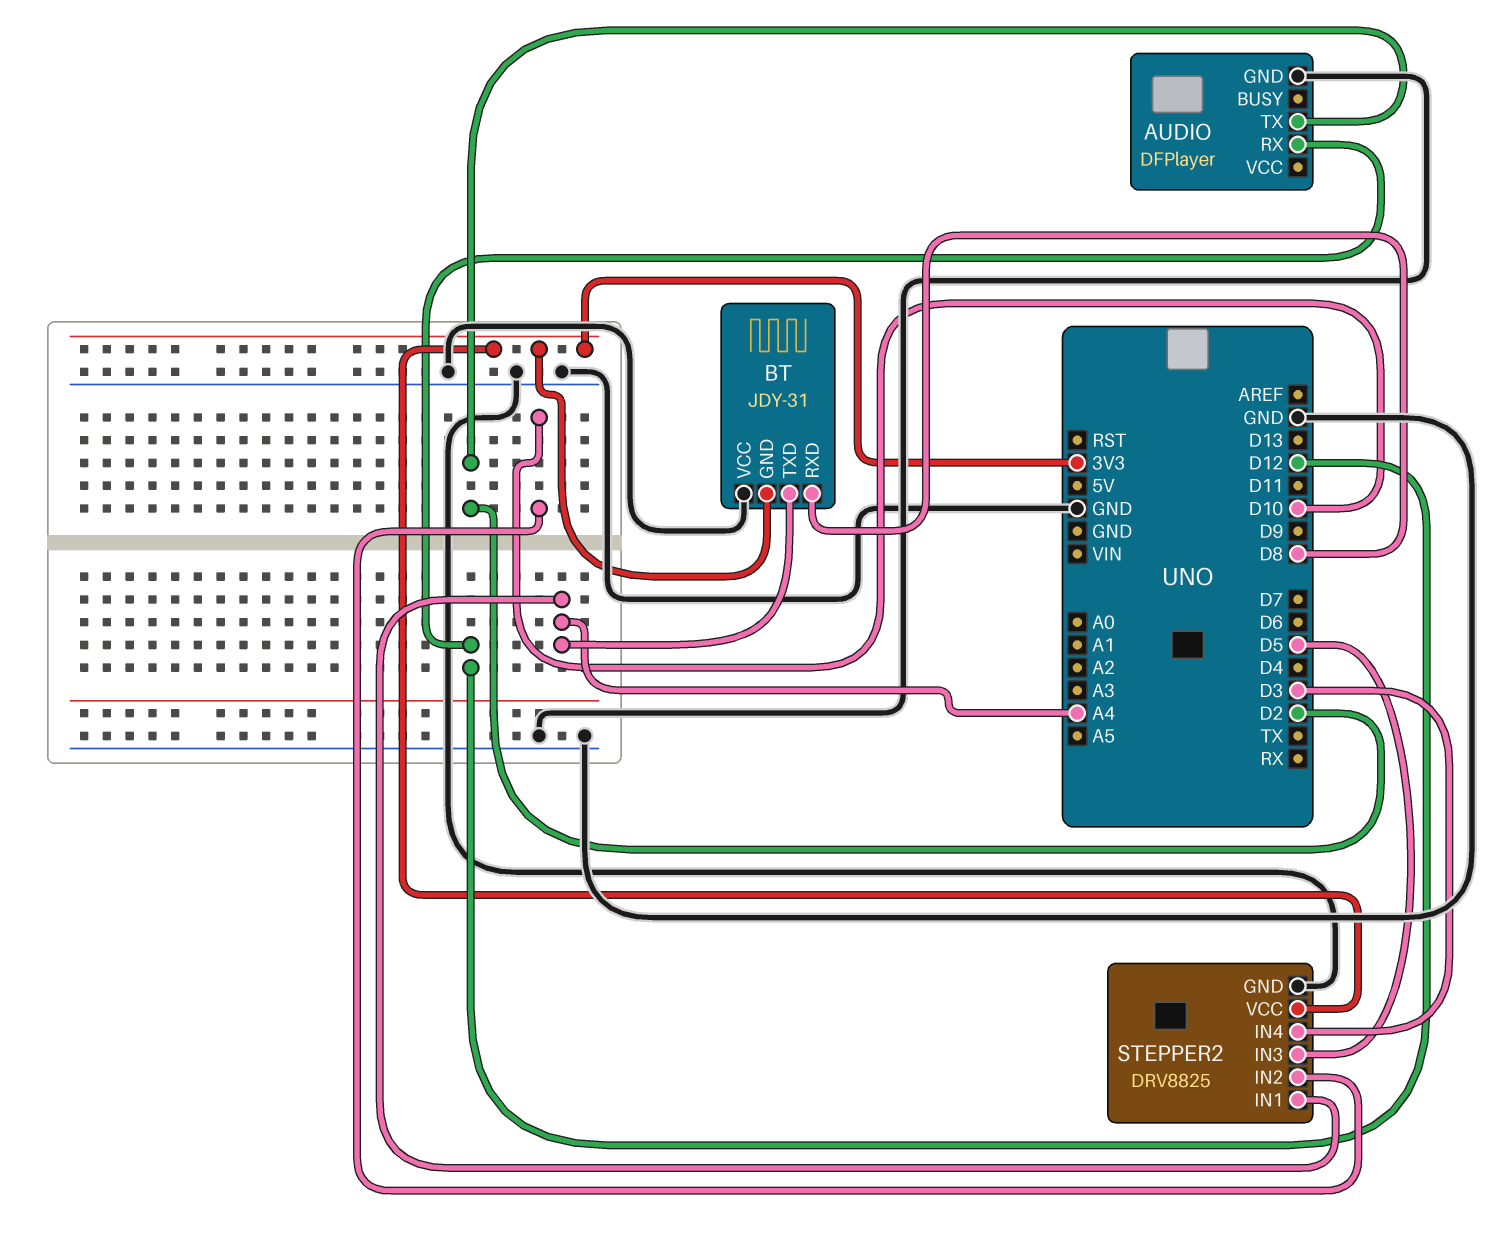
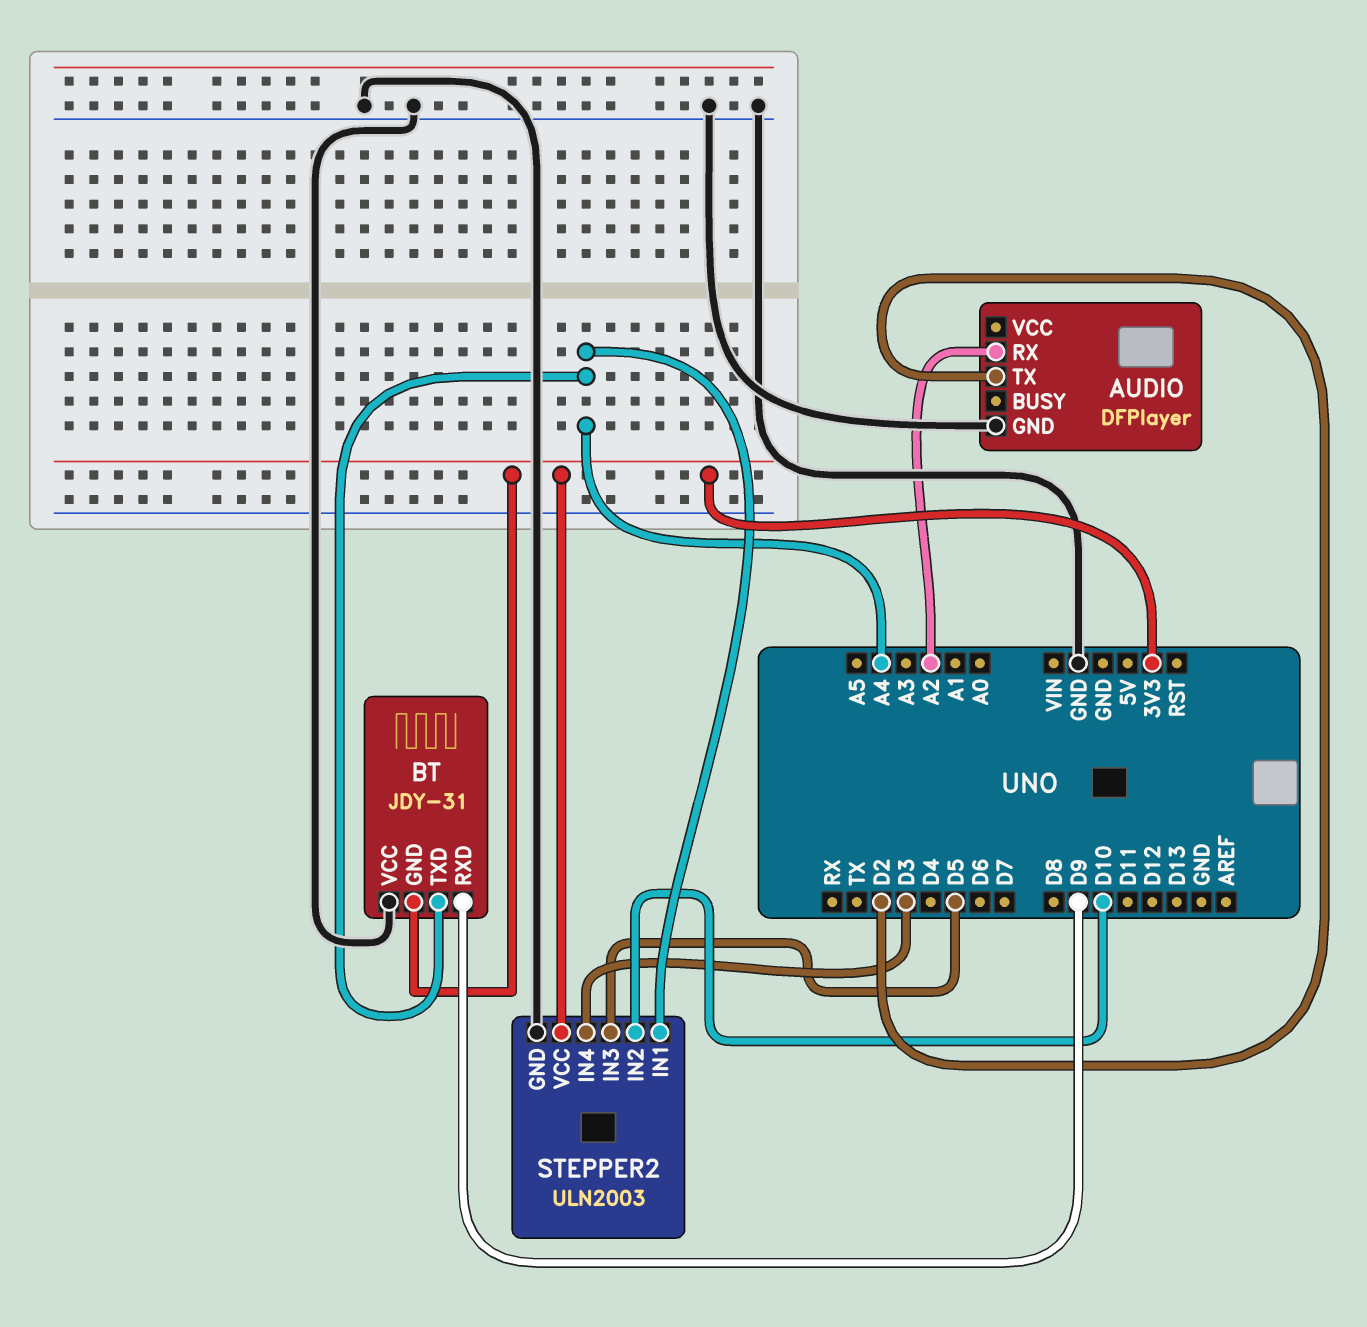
AUDIO pin RX: D12 -> A2
BT pin RXD: D8 -> D9
STEPPER2: DRV8825 -> ULN2003

